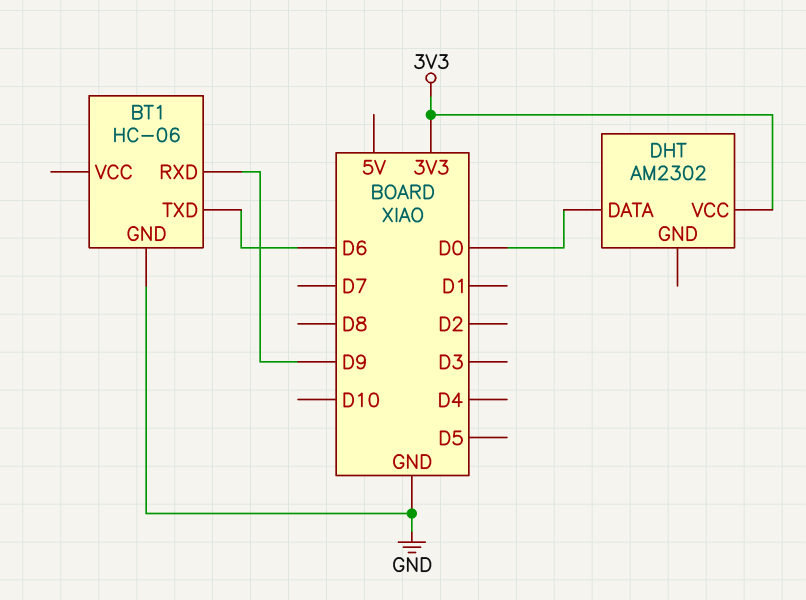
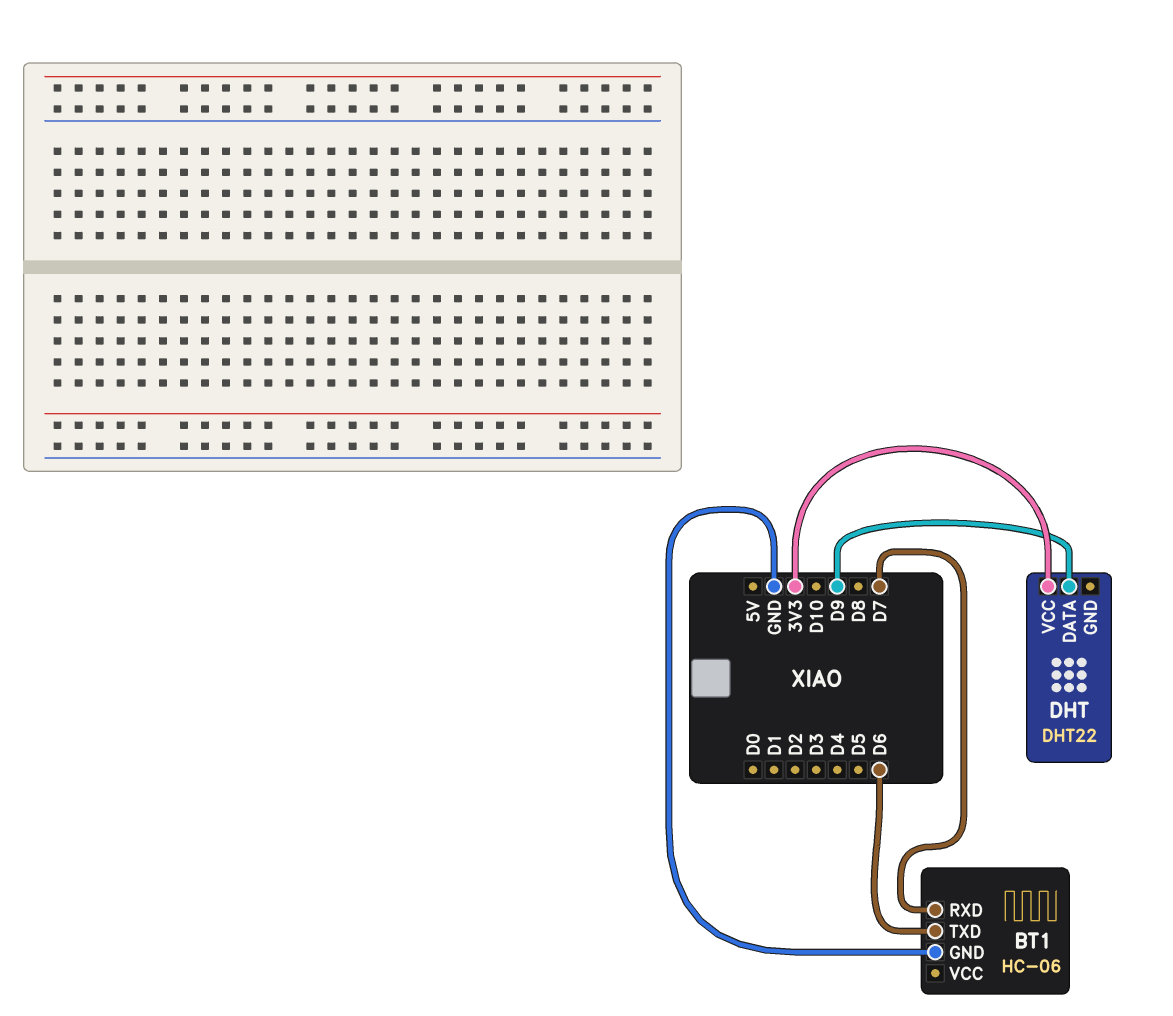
BT1 pin RXD: D9 -> D7
DHT: AM2302 -> DHT22
DHT pin DATA: D0 -> D9

